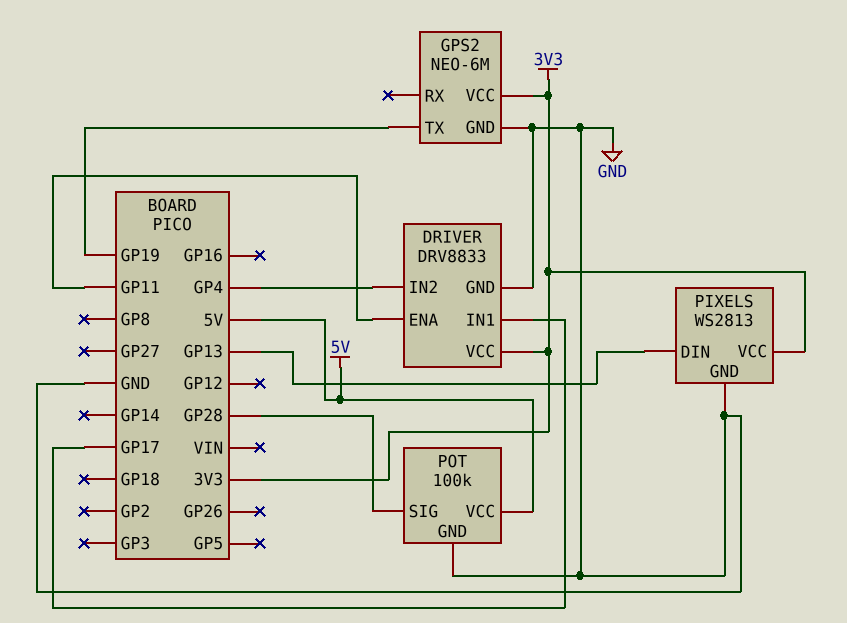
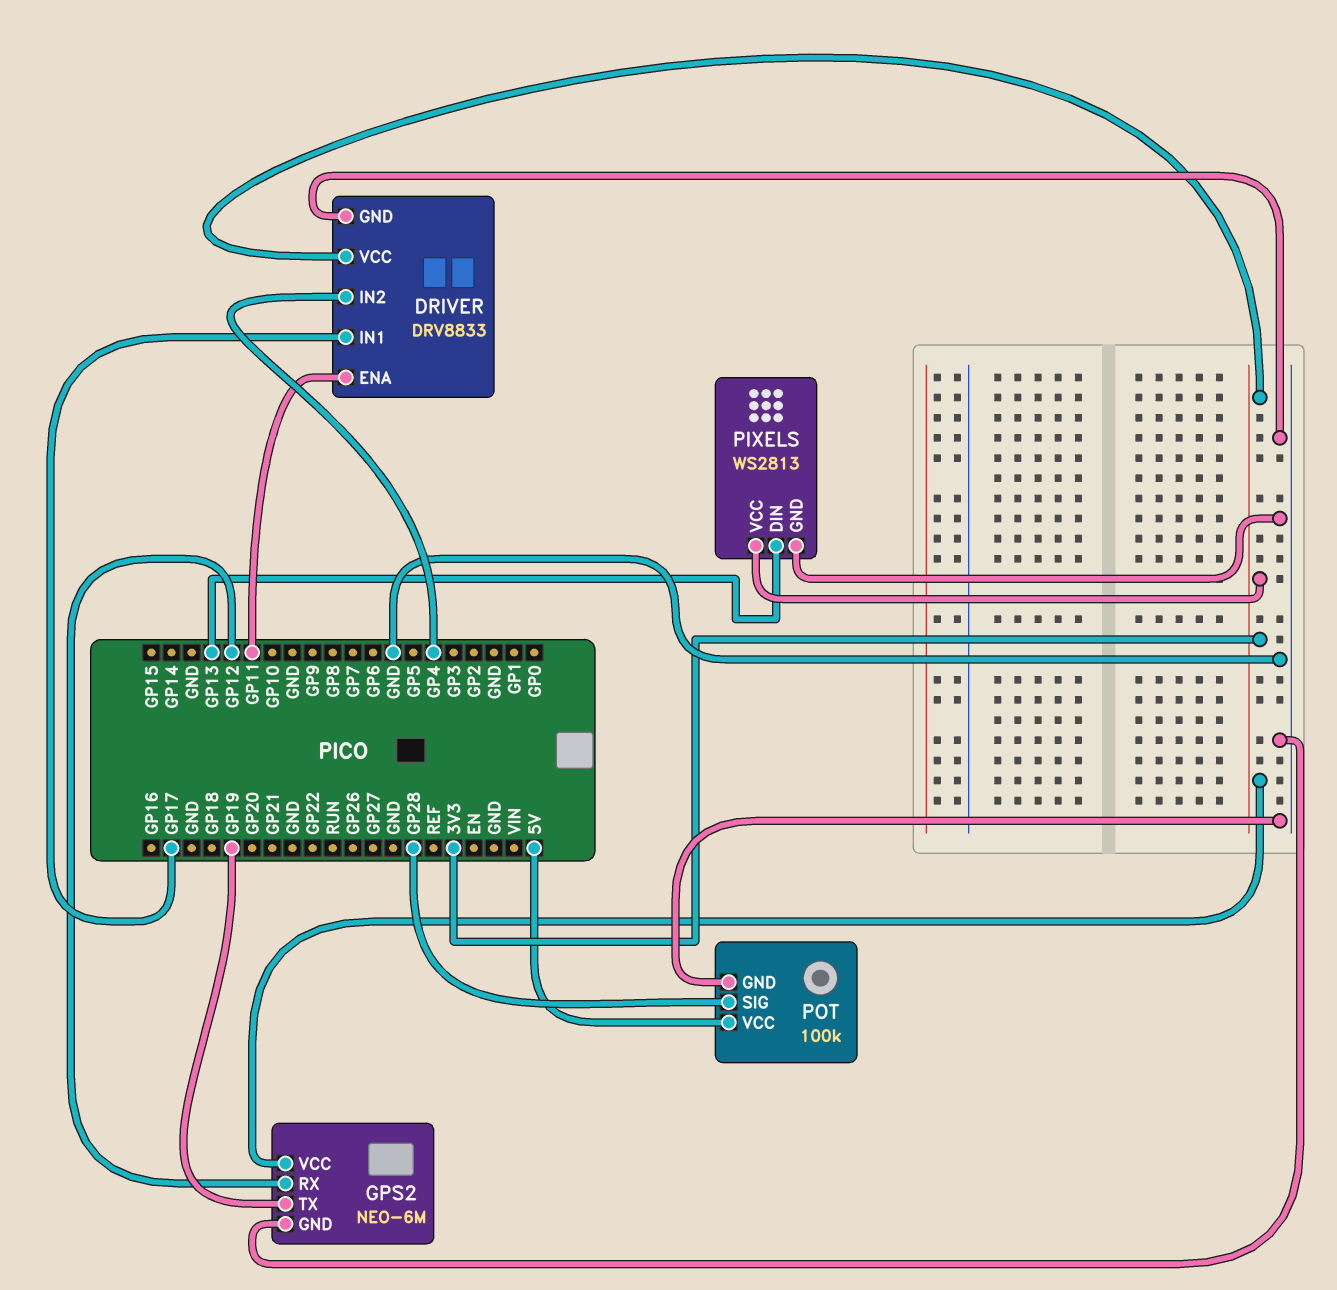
GPS2 pin RX: none -> GP12

